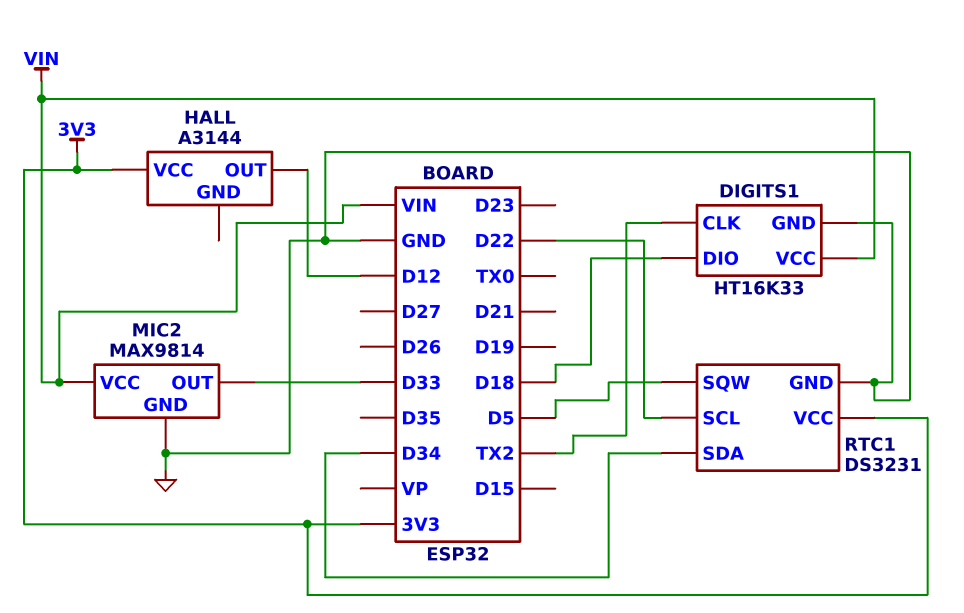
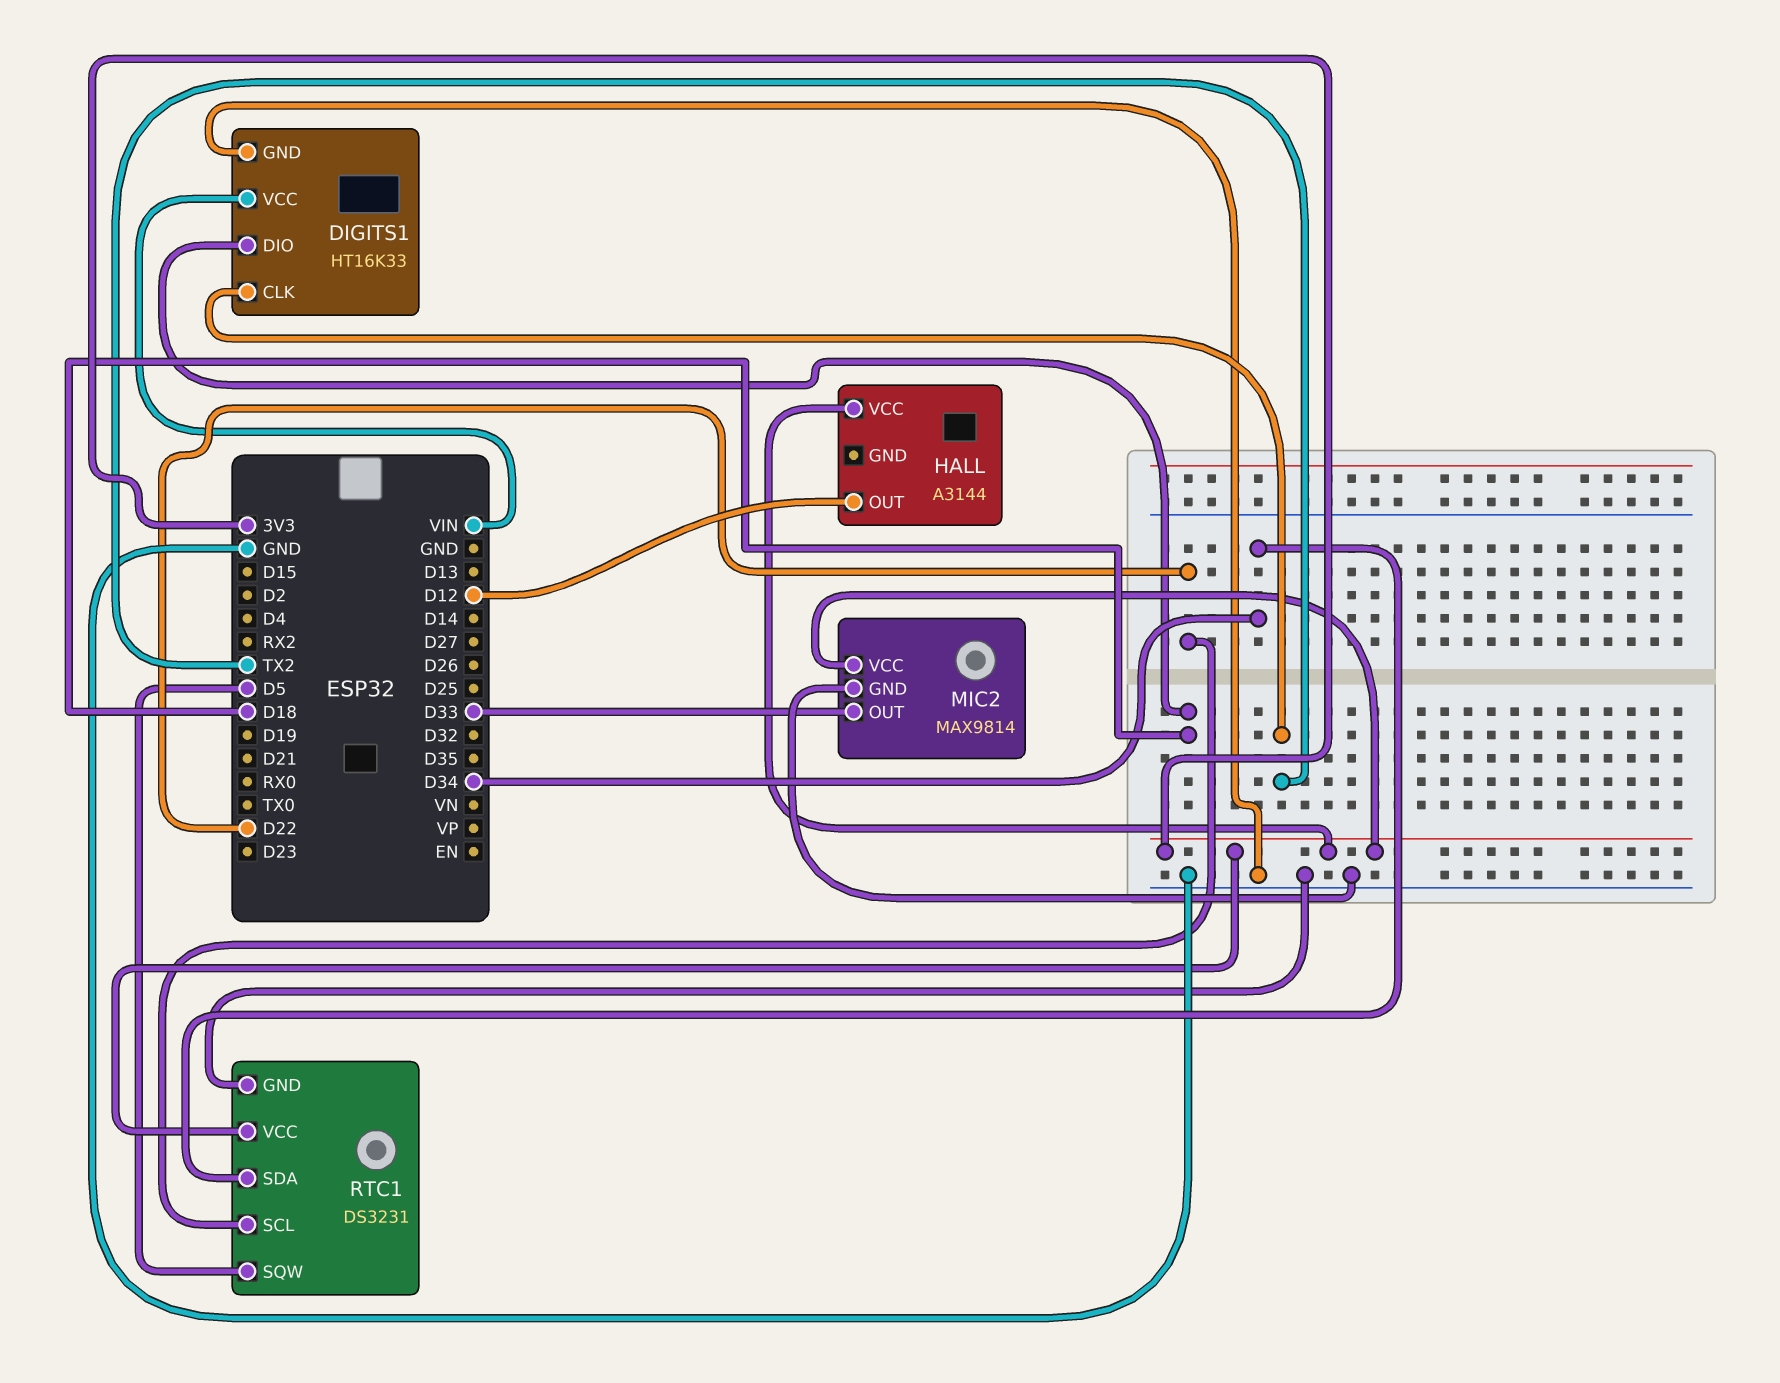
MIC2 pin VCC: VIN -> 3V3

